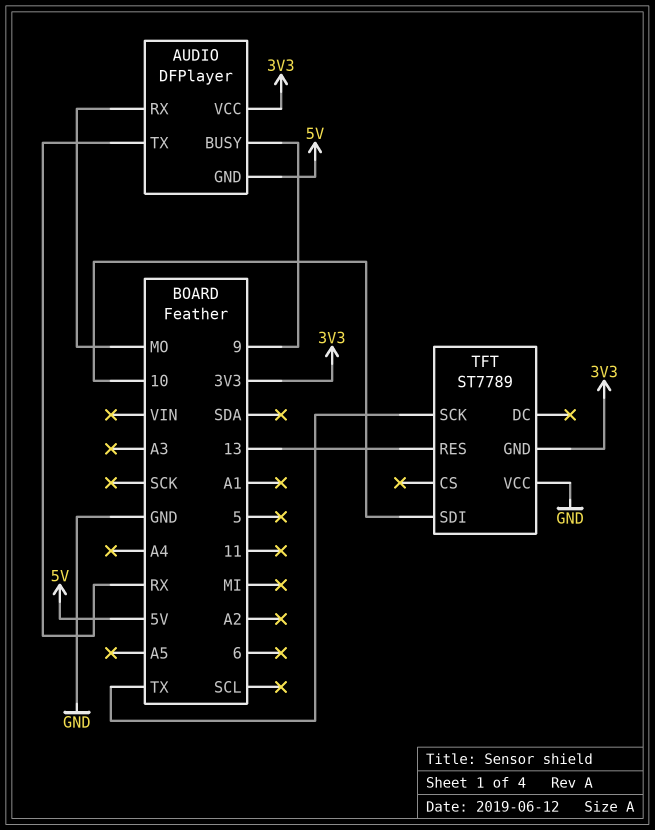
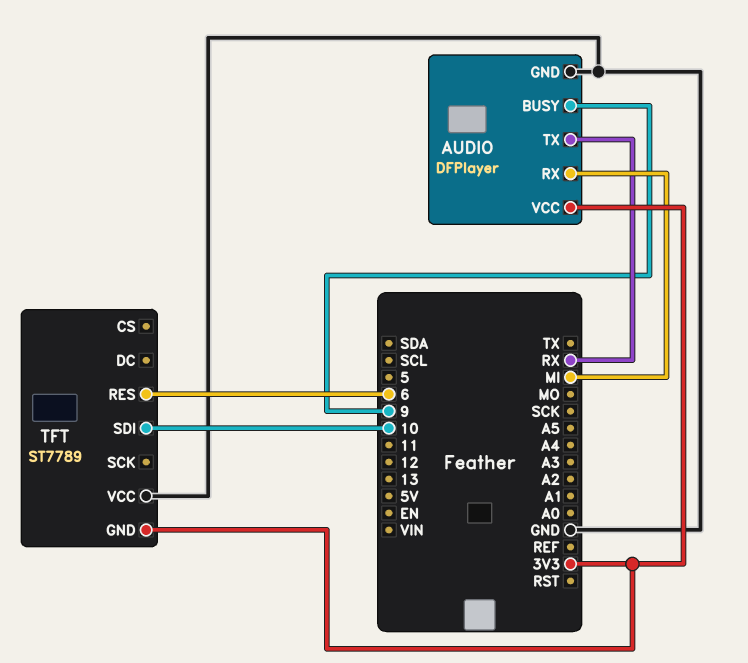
AUDIO pin GND: 5V -> GND
AUDIO pin RX: MO -> MI
TFT pin RES: 13 -> 6
TFT pin SCK: TX -> none

